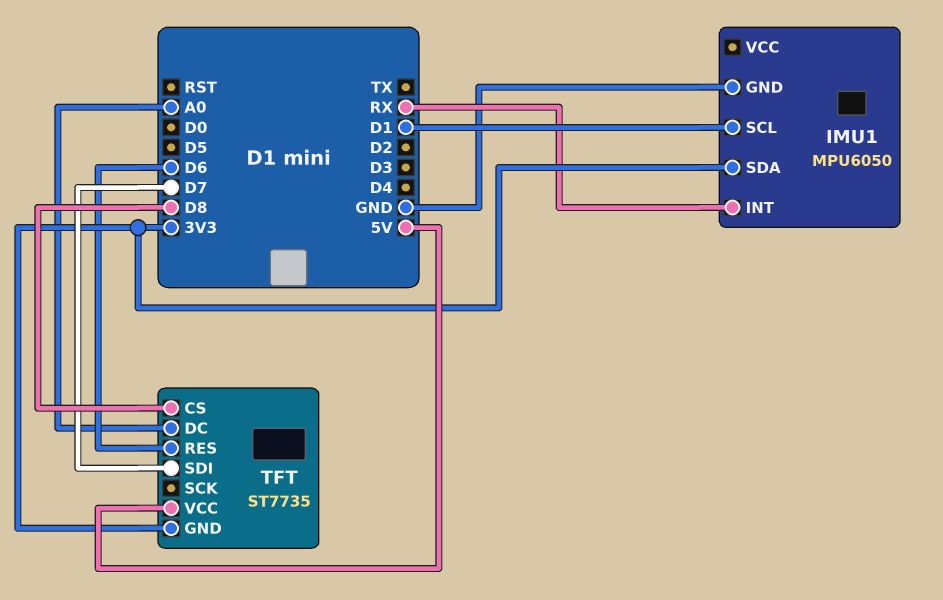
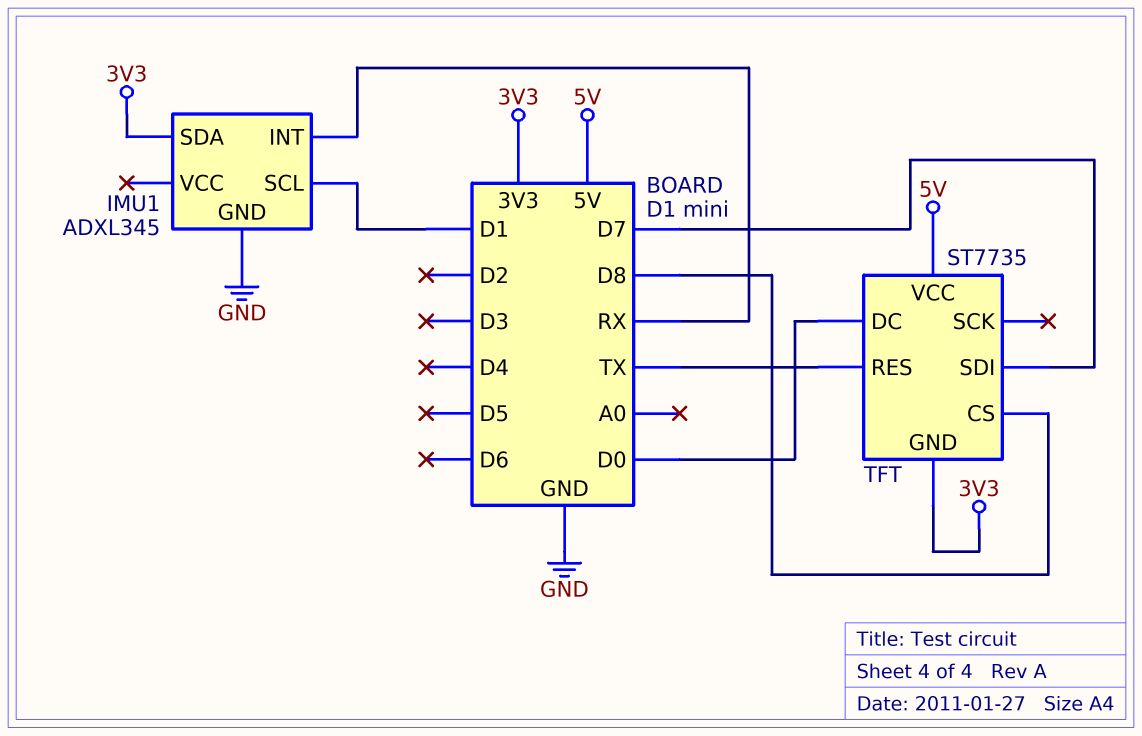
IMU1: MPU6050 -> ADXL345
TFT pin DC: A0 -> D0
TFT pin RES: D6 -> TX

